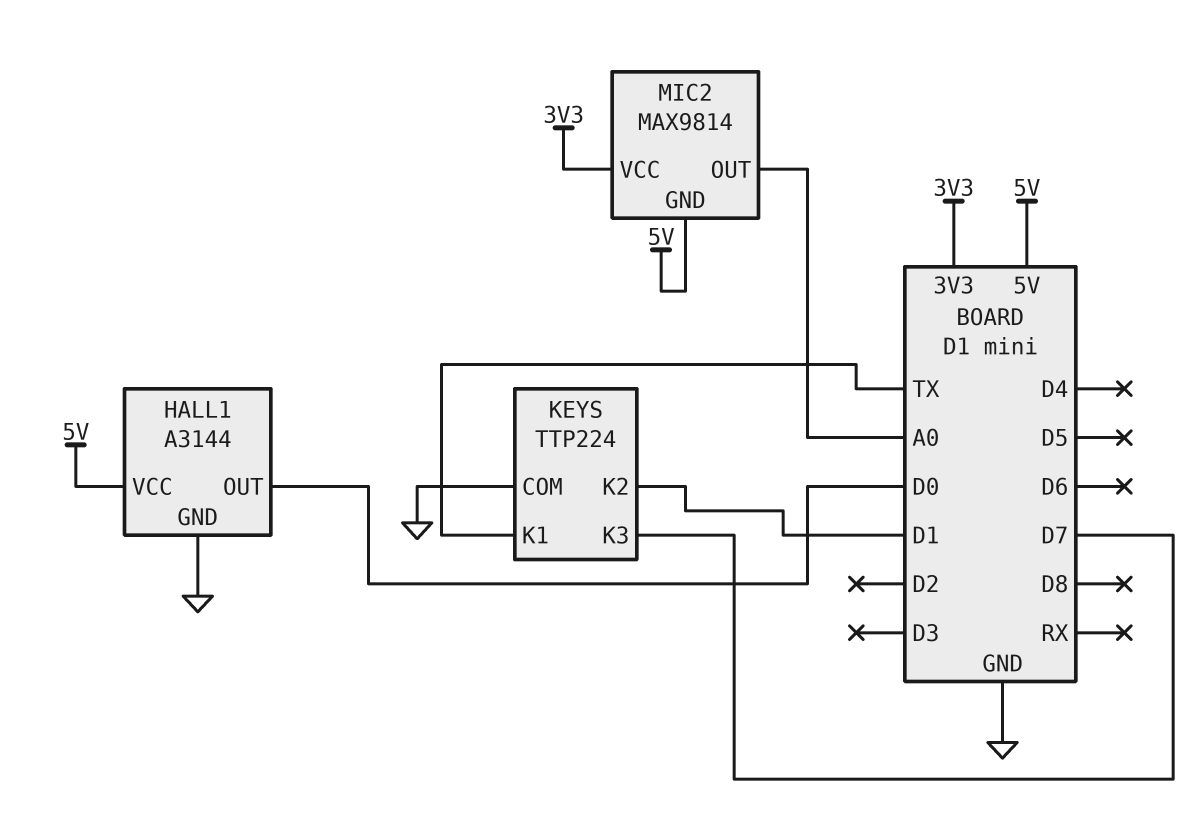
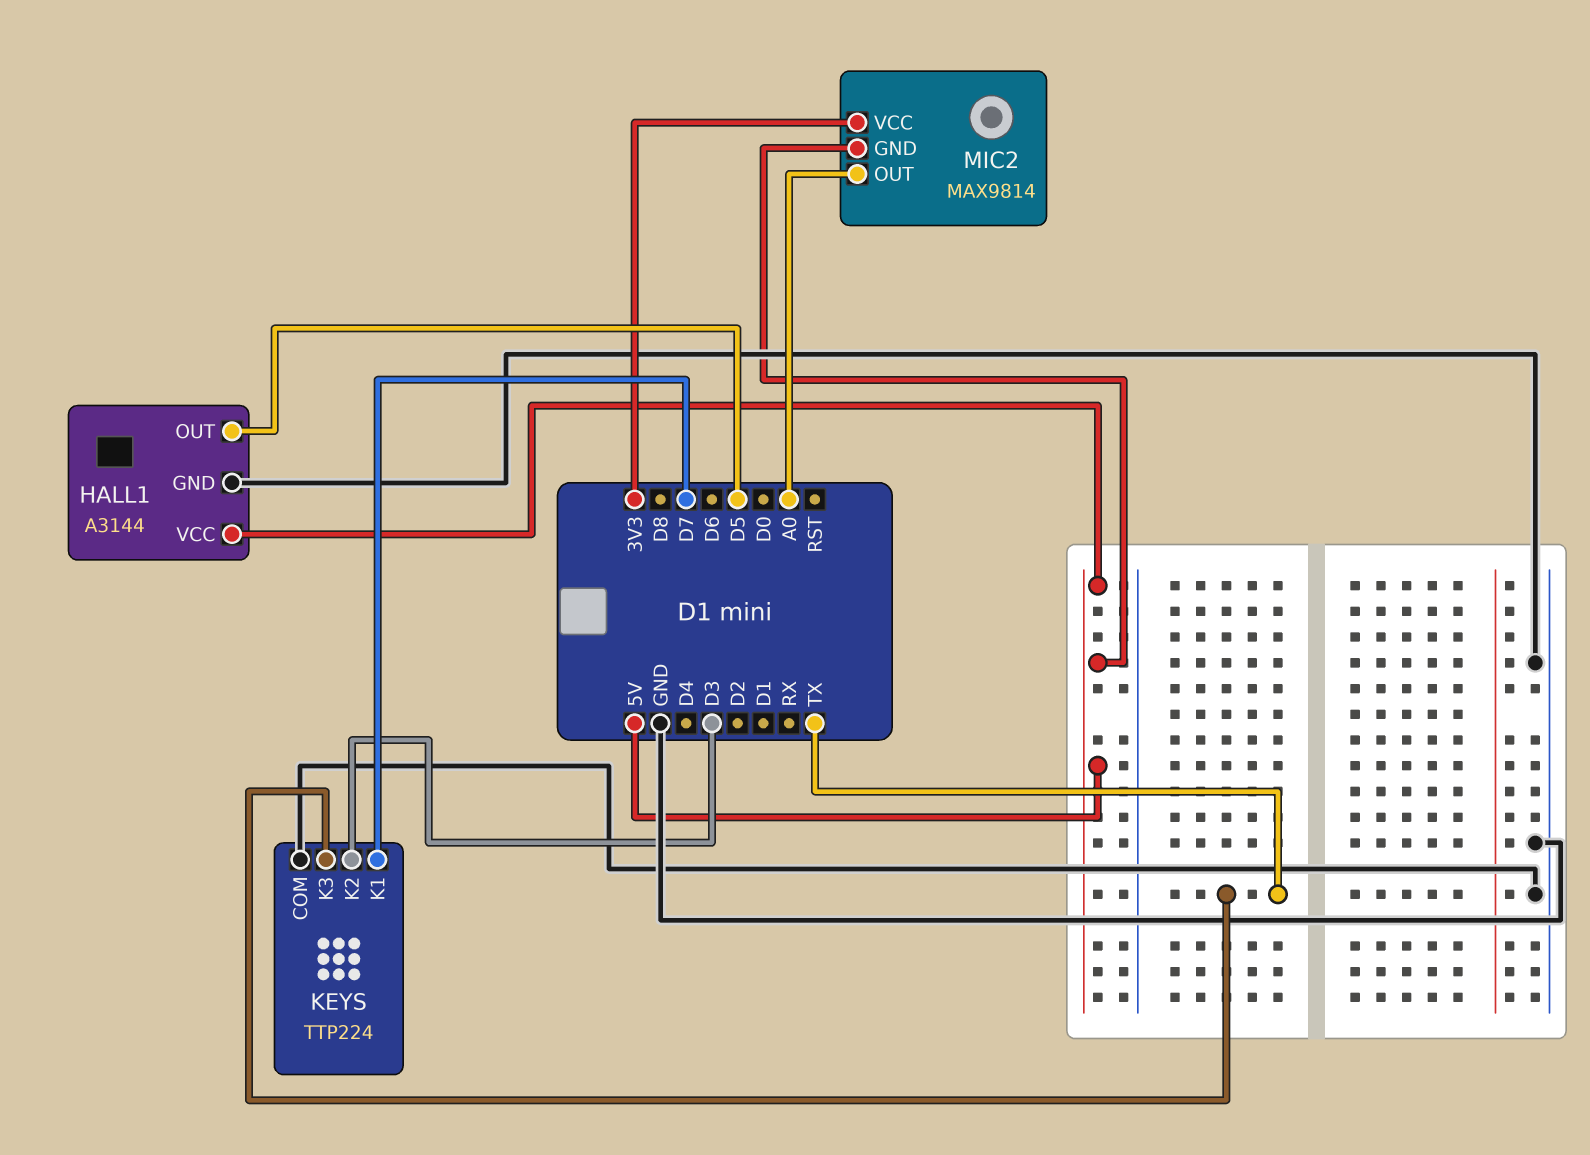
HALL1 pin OUT: D0 -> D5
KEYS pin K1: TX -> D7
KEYS pin K2: D1 -> D3
KEYS pin K3: D7 -> TX

